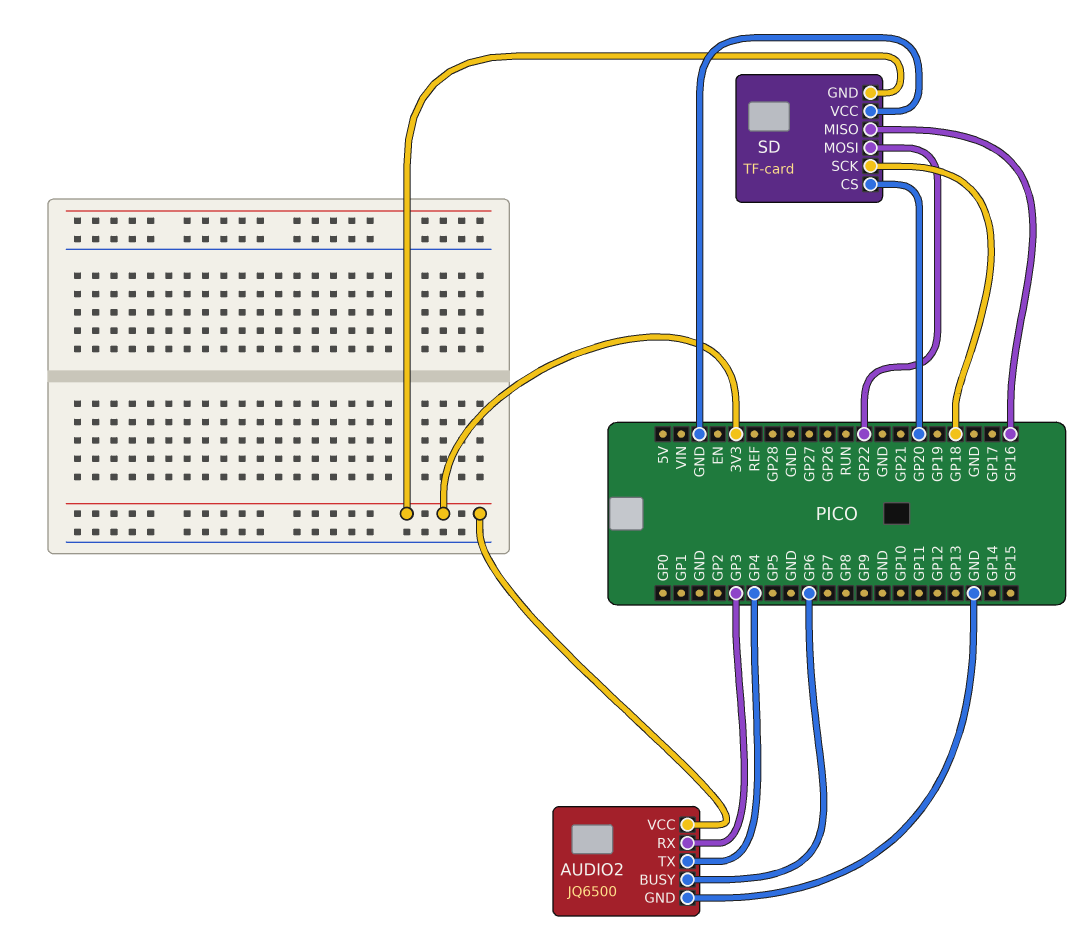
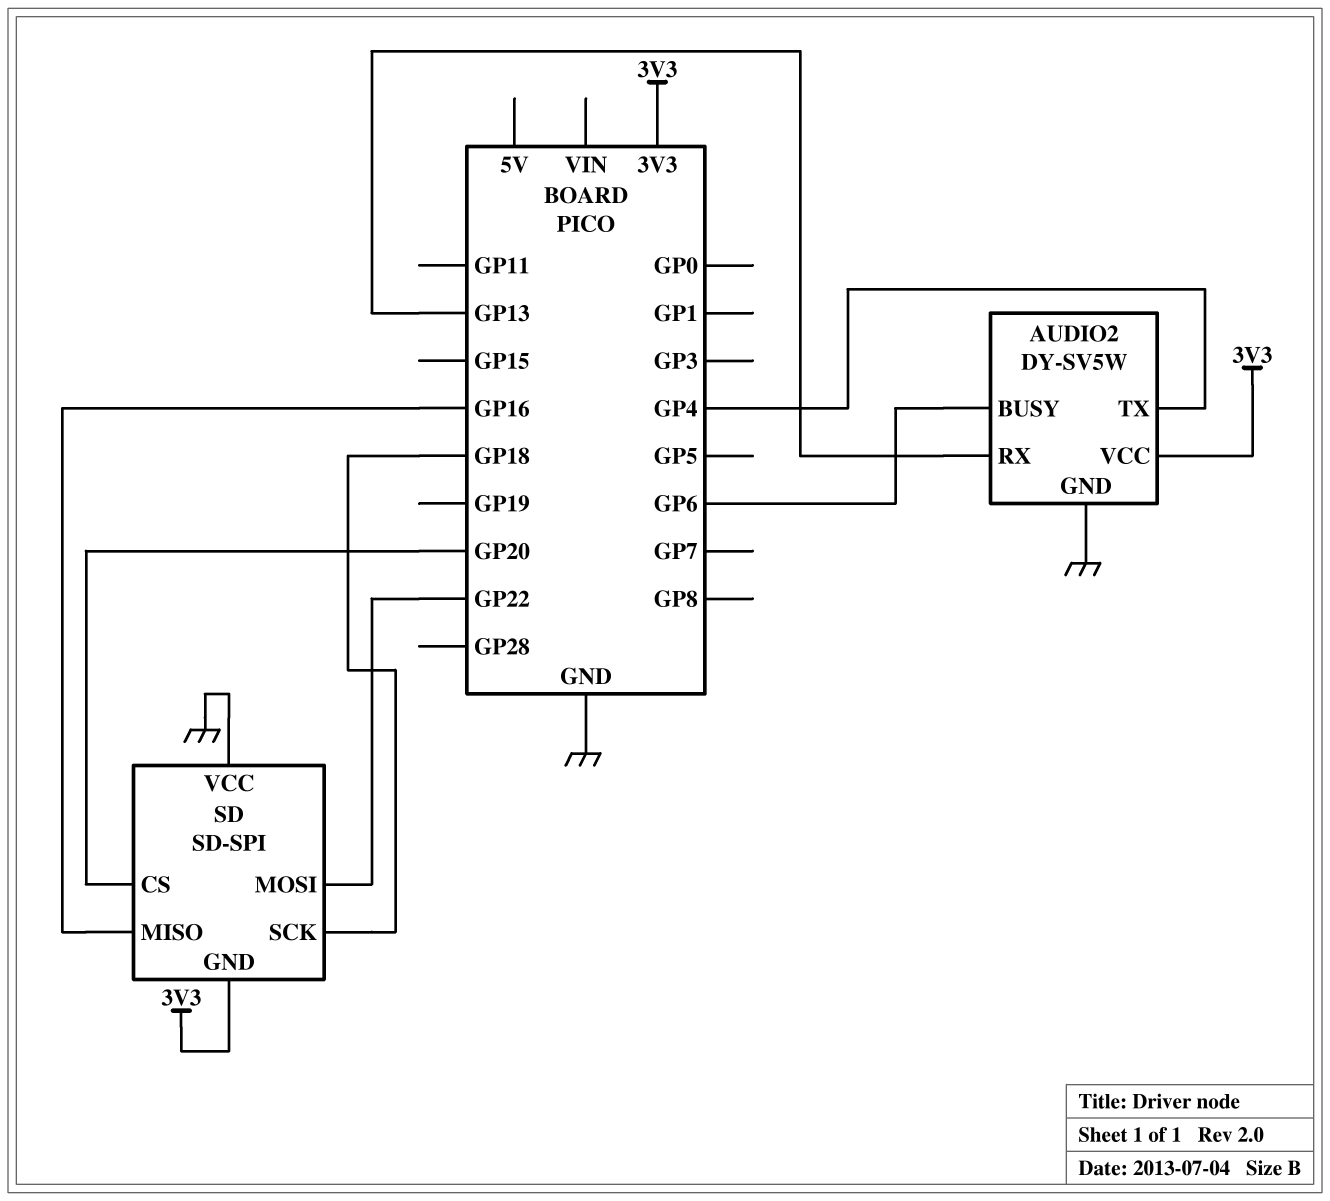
AUDIO2: JQ6500 -> DY-SV5W
AUDIO2 pin RX: GP3 -> GP13
SD: TF-card -> SD-SPI

